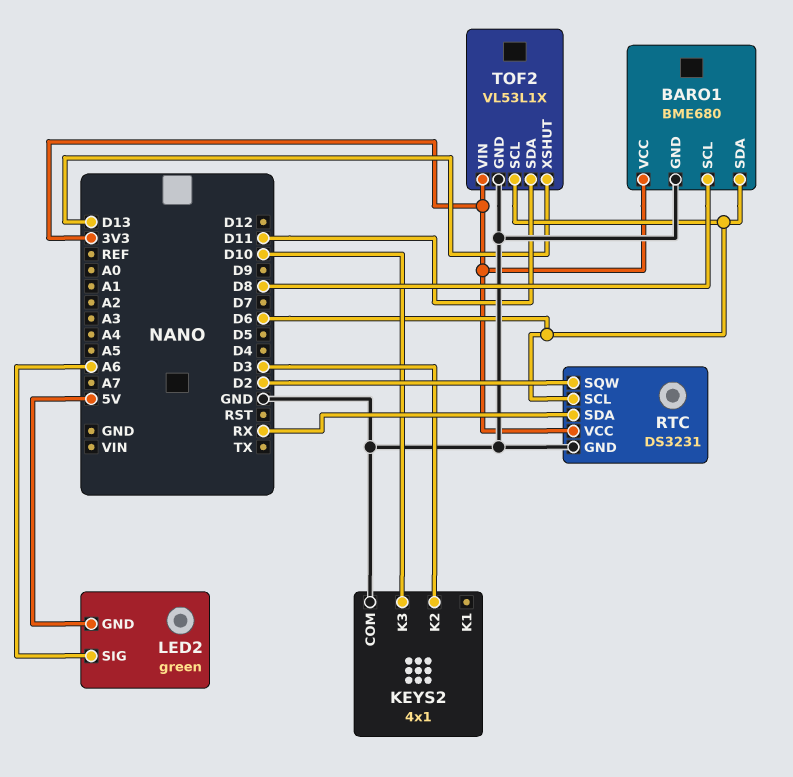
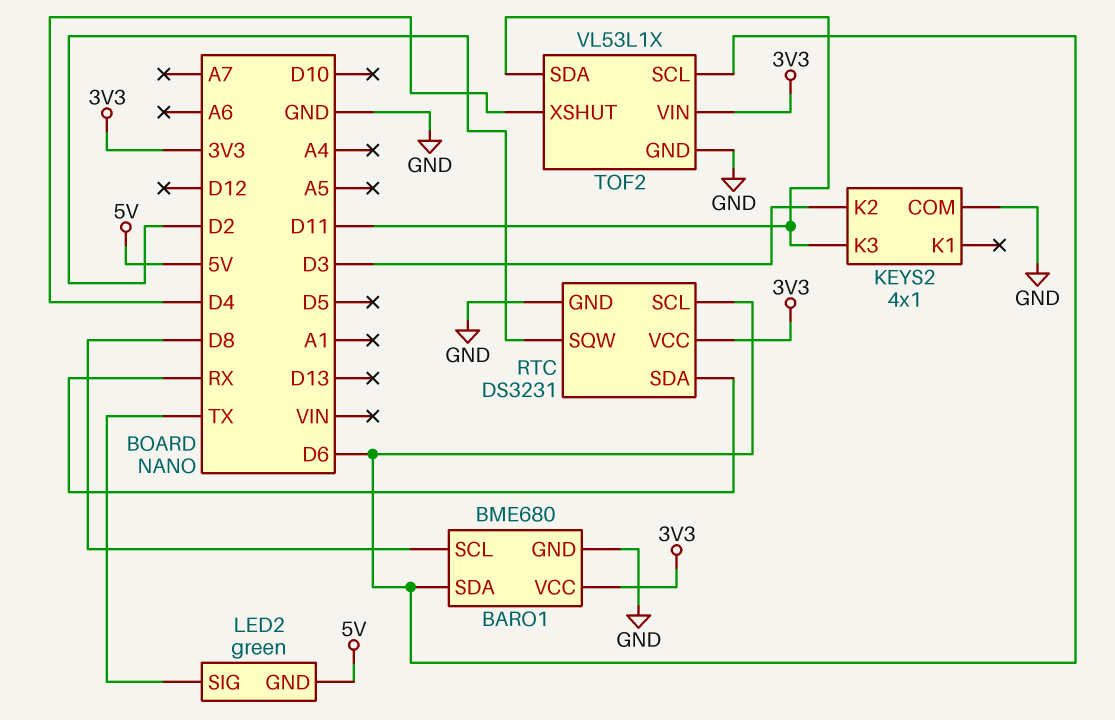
KEYS2 pin K3: D10 -> D11
LED2 pin SIG: A6 -> TX
TOF2 pin XSHUT: D13 -> D4

